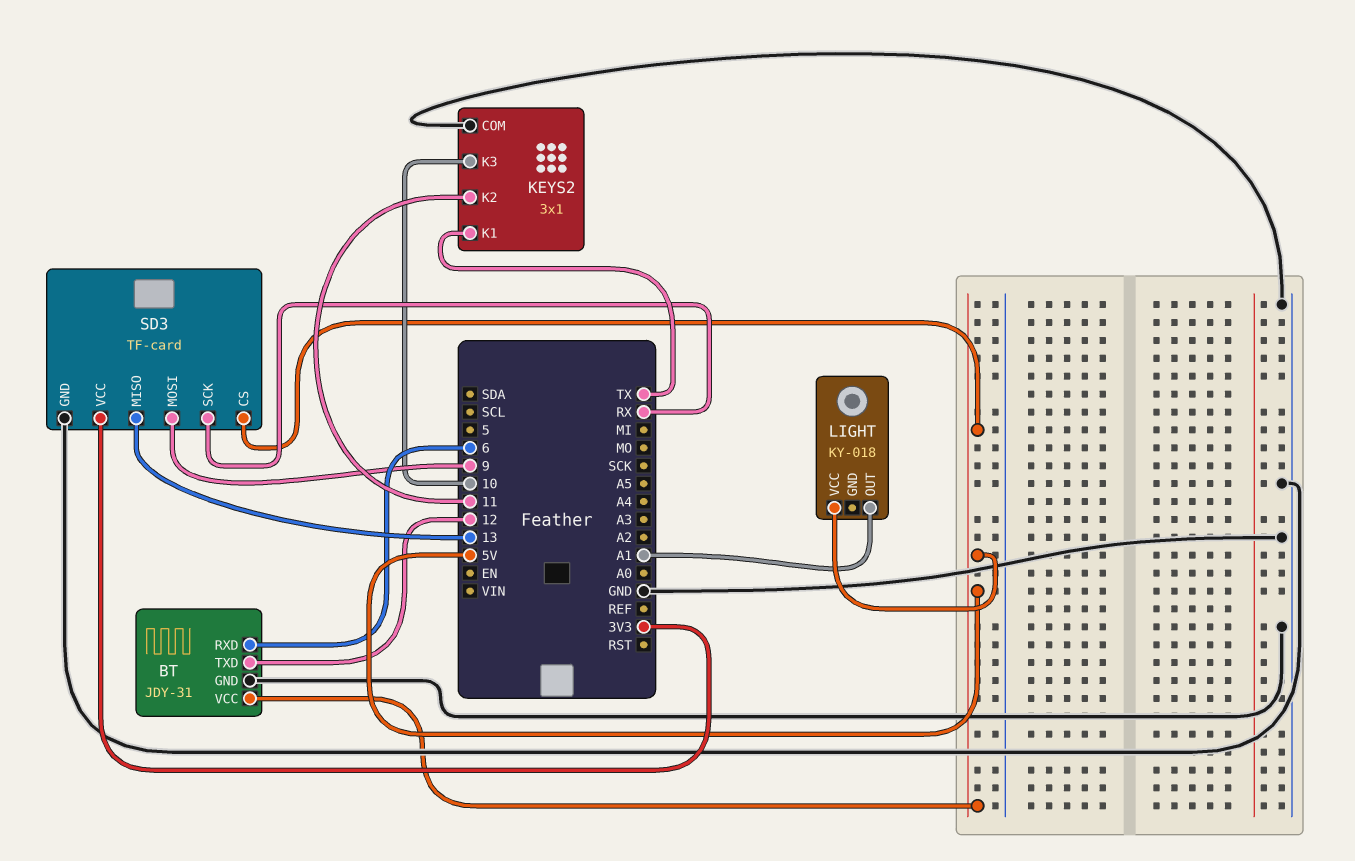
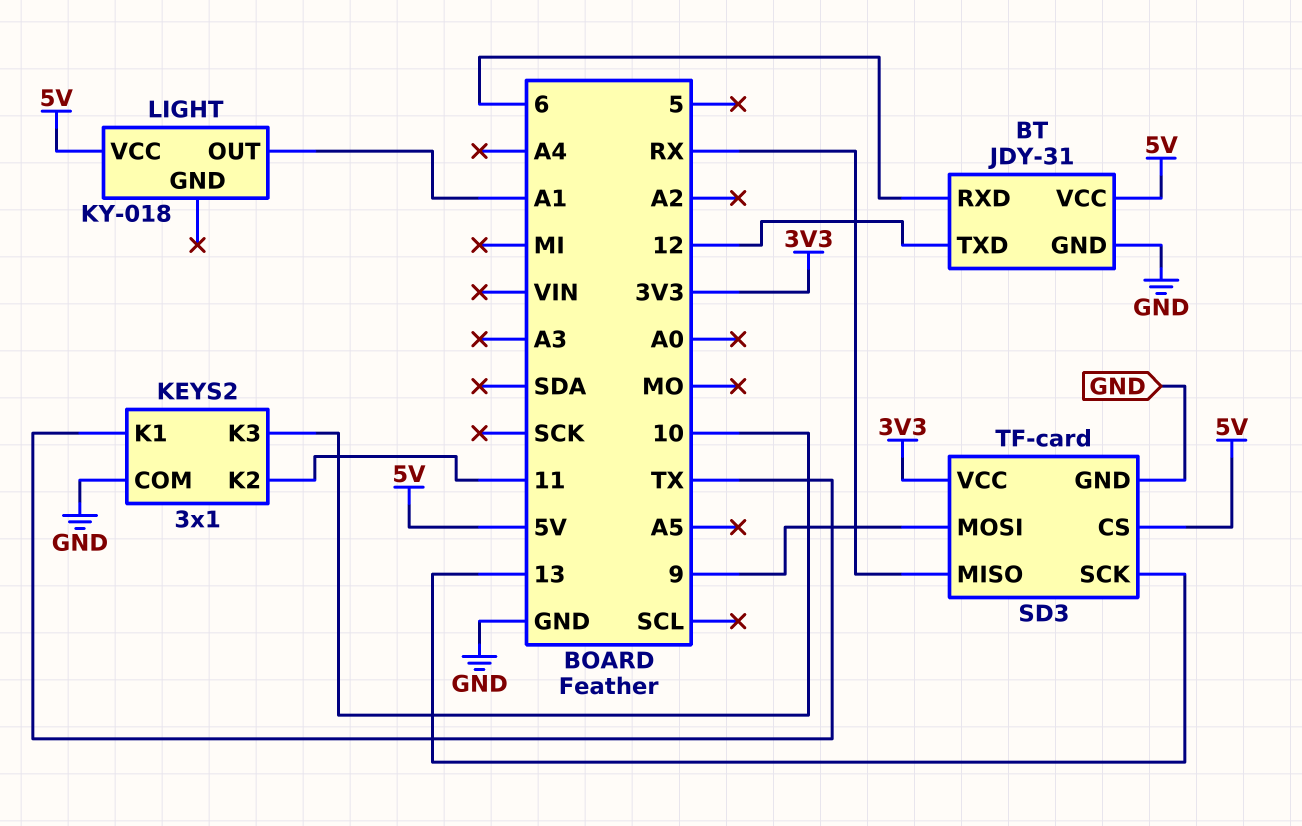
SD3 pin MISO: 13 -> RX
SD3 pin SCK: RX -> 13

